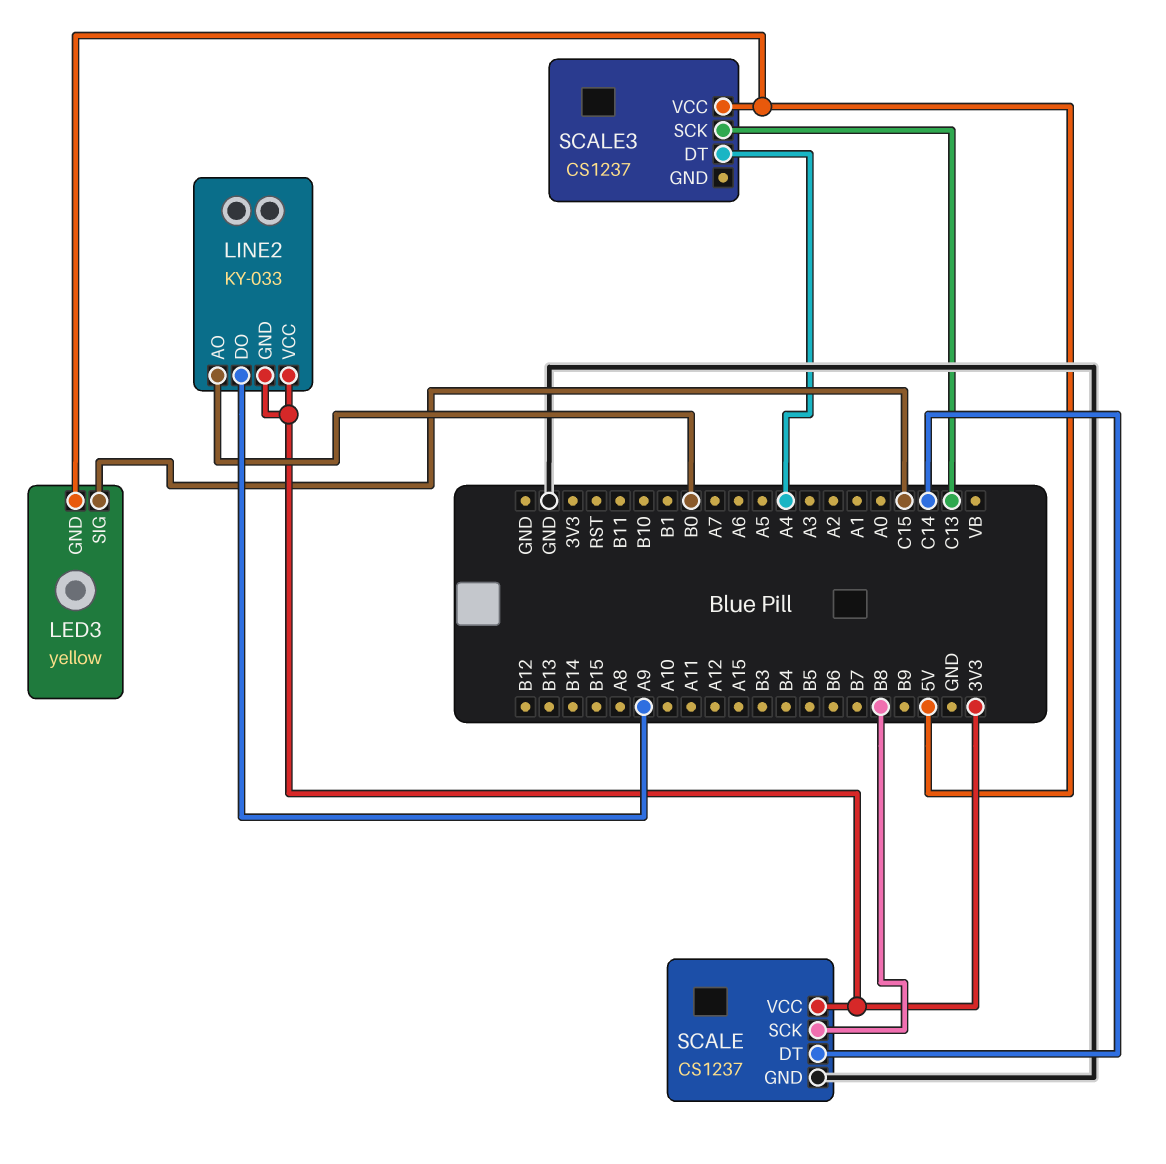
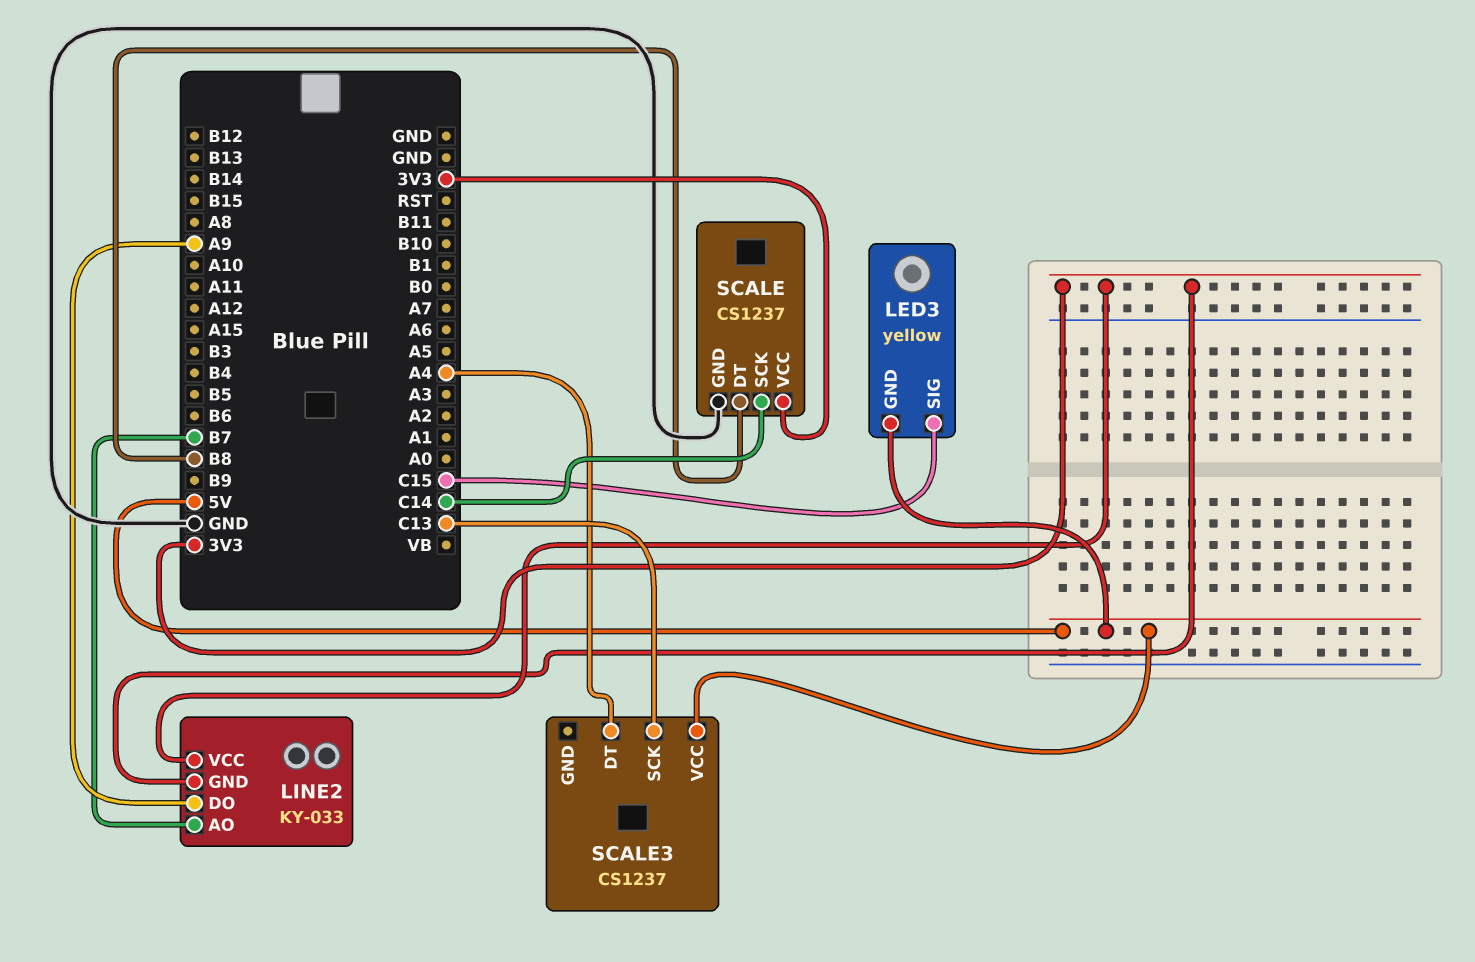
LINE2 pin AO: B0 -> B7
SCALE pin DT: C14 -> B8
SCALE pin SCK: B8 -> C14

